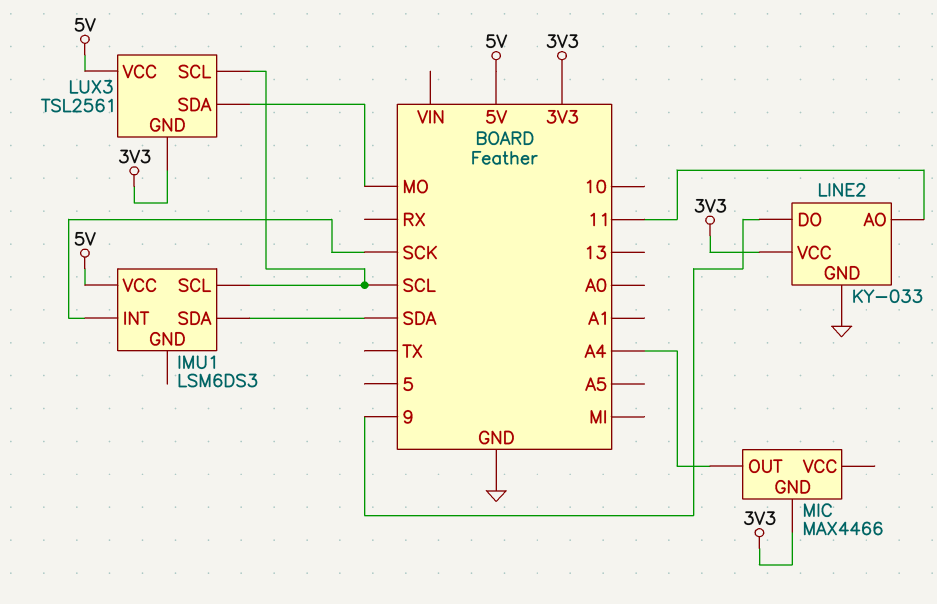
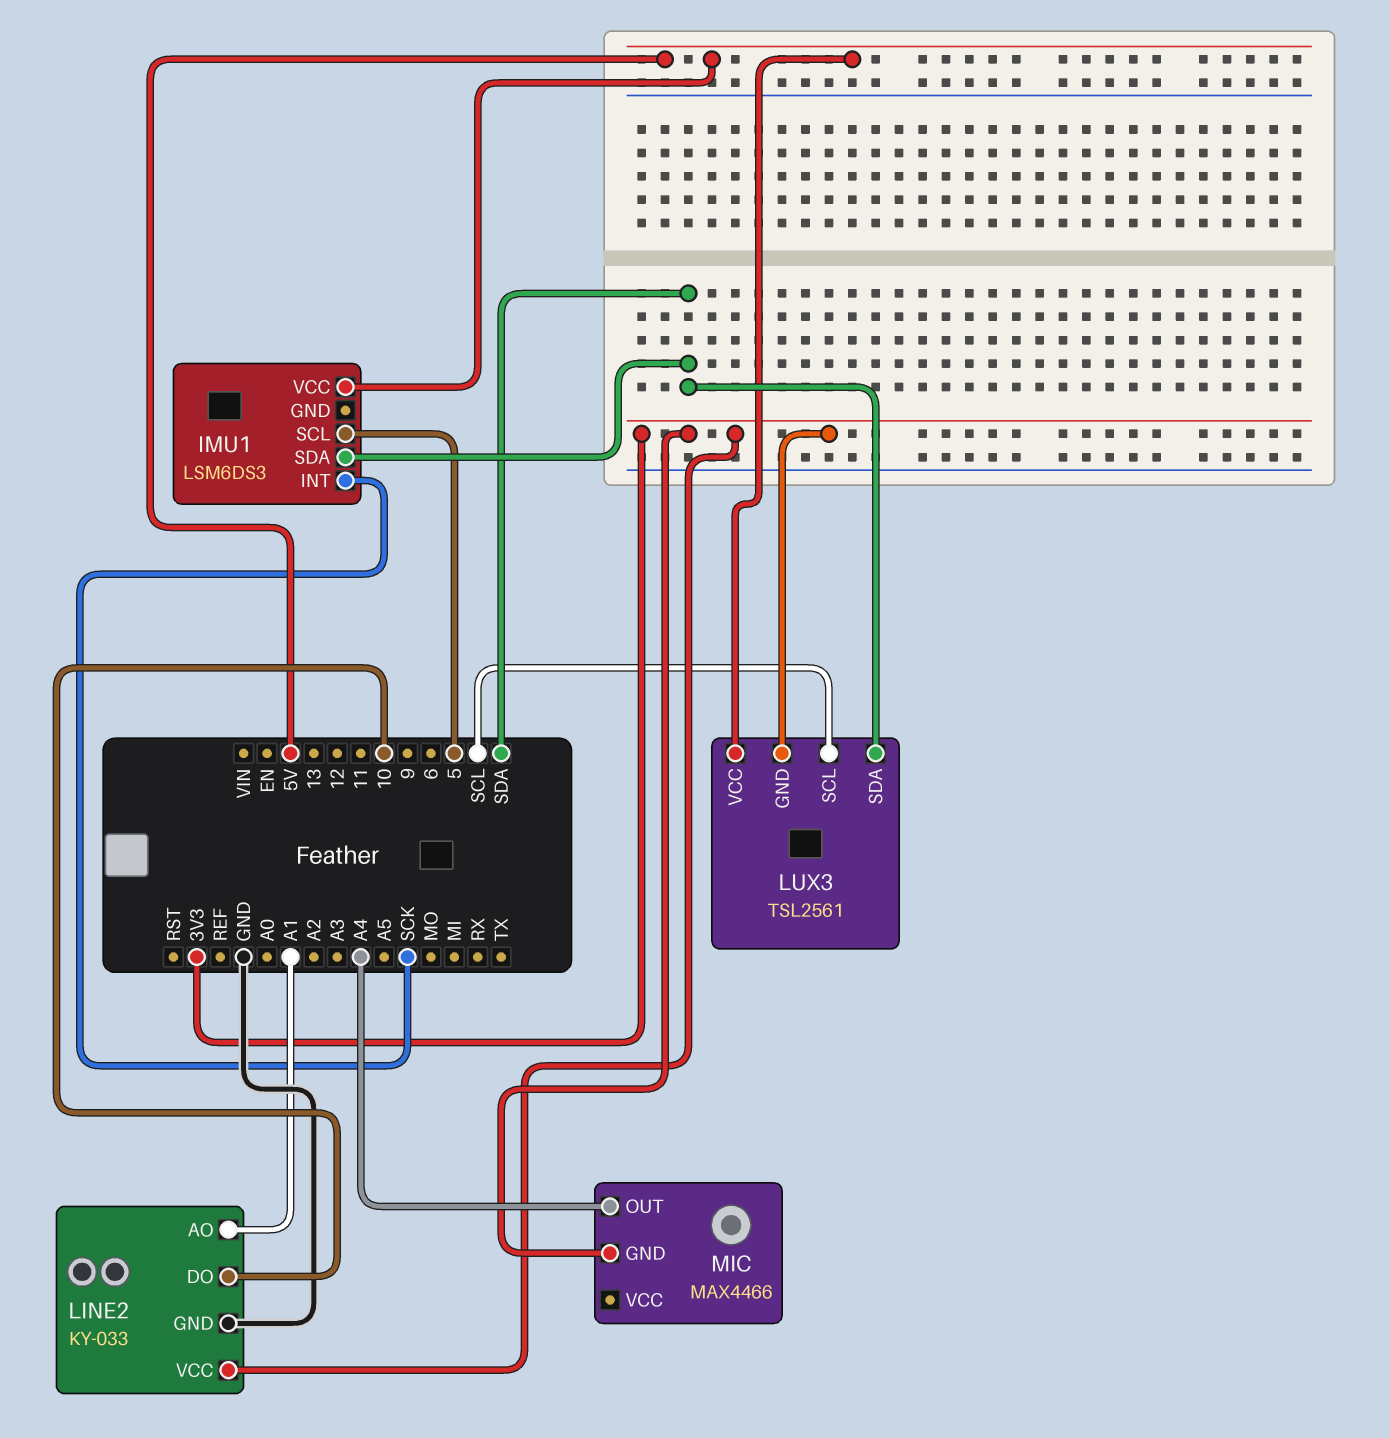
IMU1 pin SCL: SCL -> 5
LINE2 pin AO: 11 -> A1
LINE2 pin DO: 9 -> 10
LUX3 pin SDA: MO -> SDA

